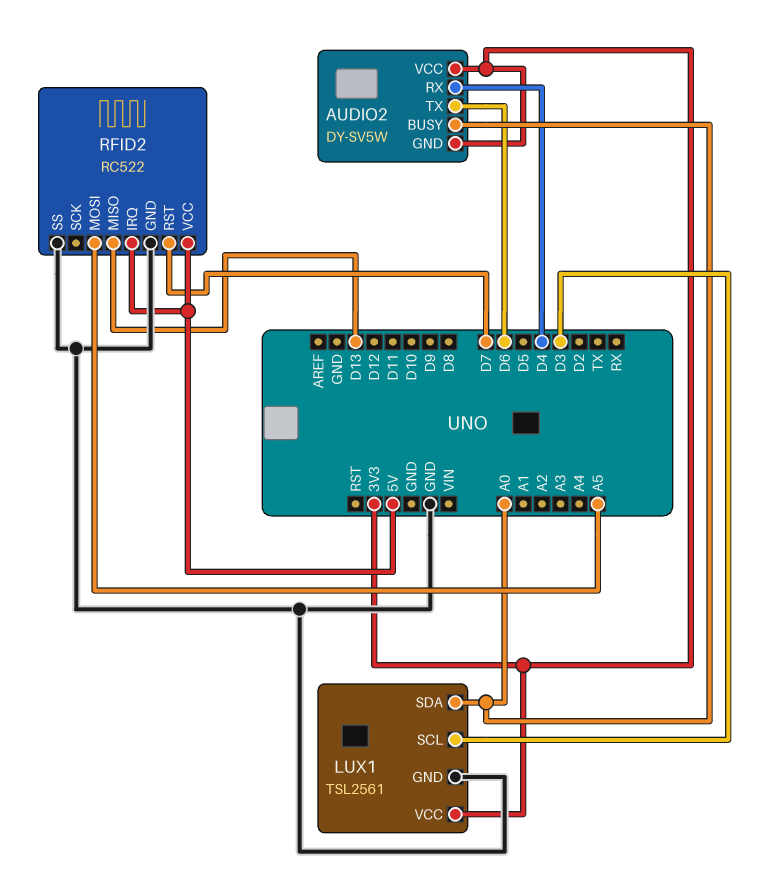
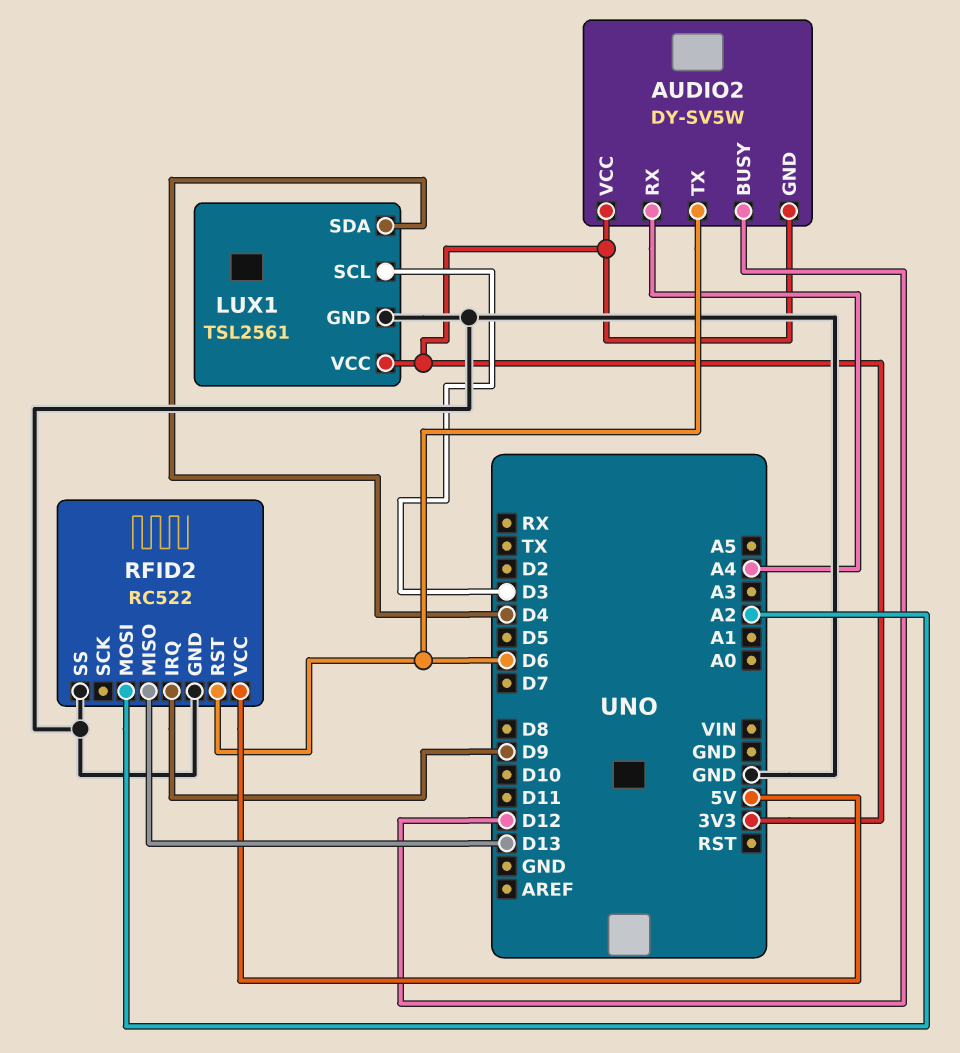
AUDIO2 pin BUSY: A0 -> D12
AUDIO2 pin RX: D4 -> A4
LUX1 pin SDA: A0 -> D4
RFID2 pin IRQ: 5V -> D9
RFID2 pin MOSI: A5 -> A2
RFID2 pin RST: D7 -> D6

